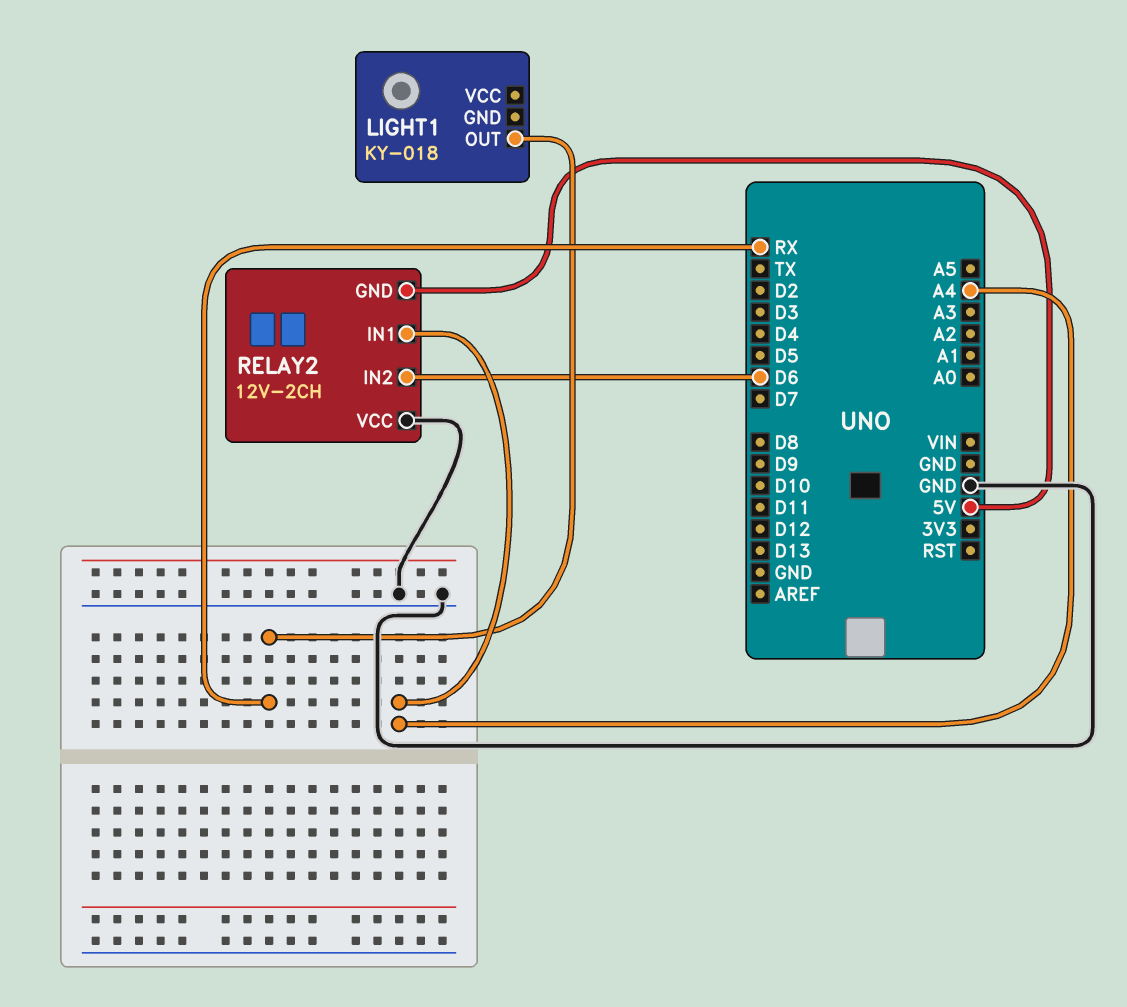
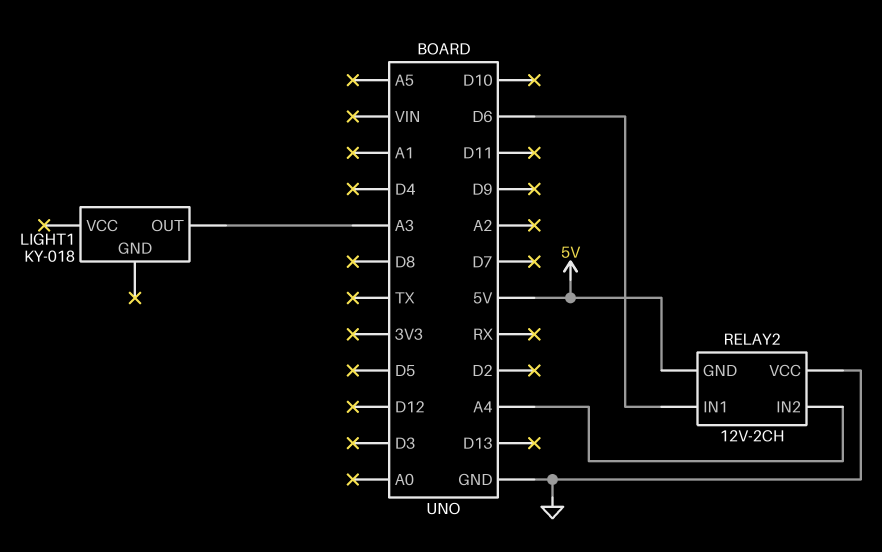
LIGHT1 pin OUT: RX -> A3
RELAY2 pin IN1: A4 -> D6
RELAY2 pin IN2: D6 -> A4

